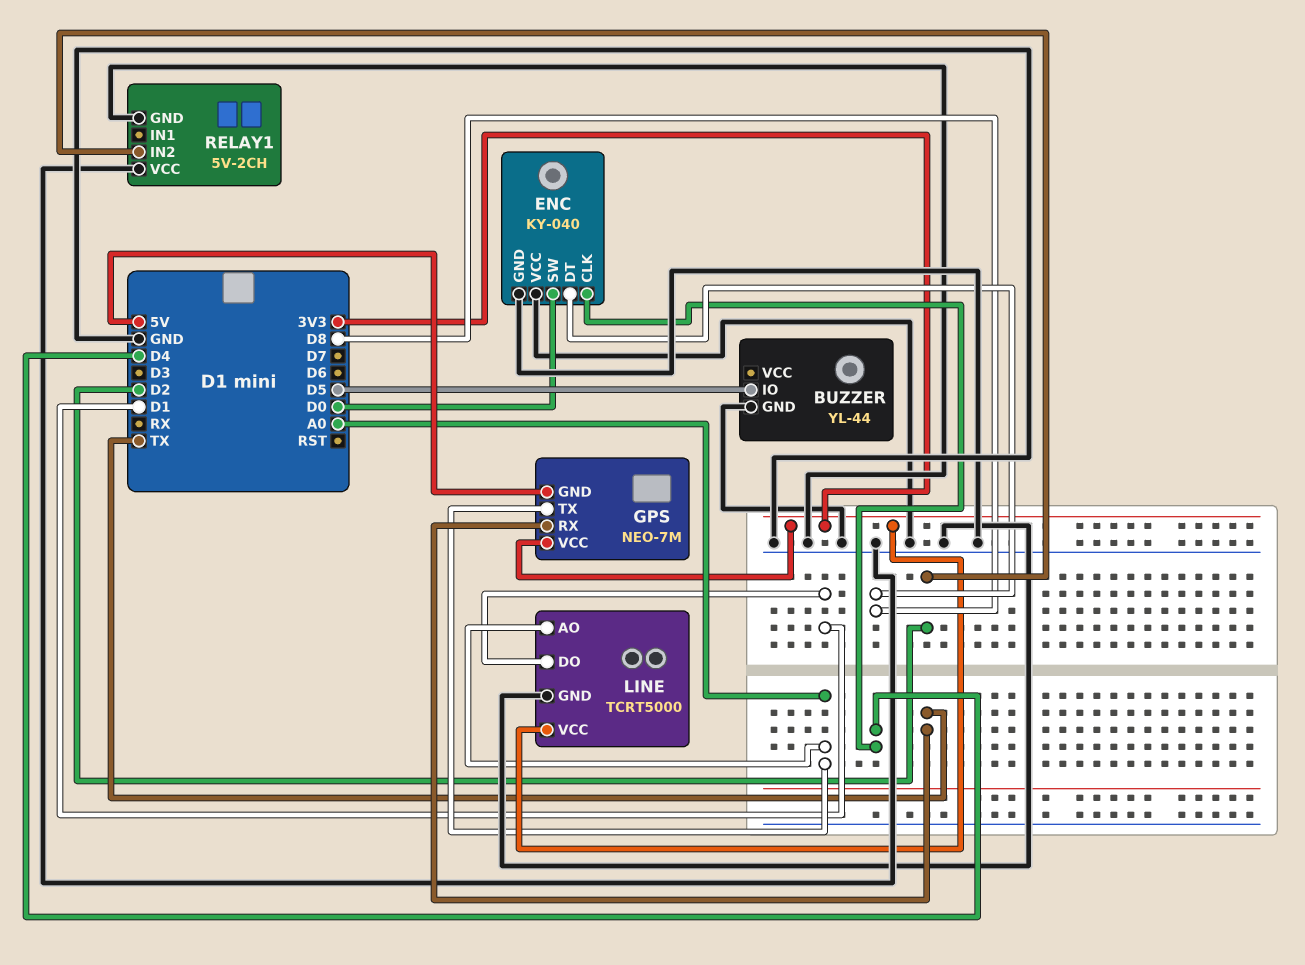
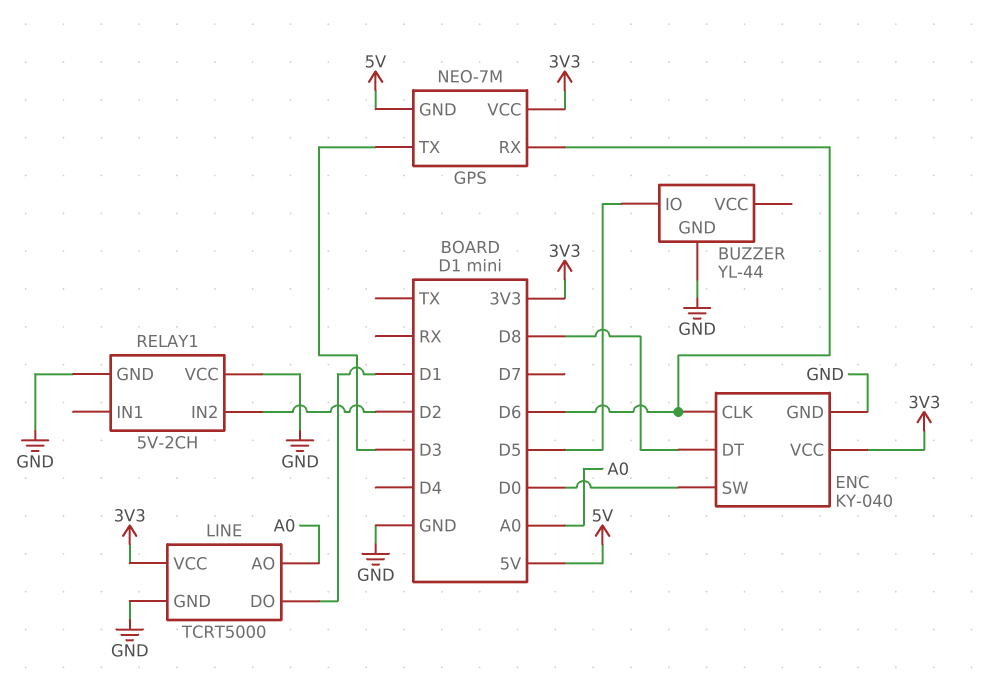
ENC pin CLK: D4 -> D6
ENC pin VCC: GND -> 3V3
GPS pin RX: TX -> D6
GPS pin TX: A0 -> D3

